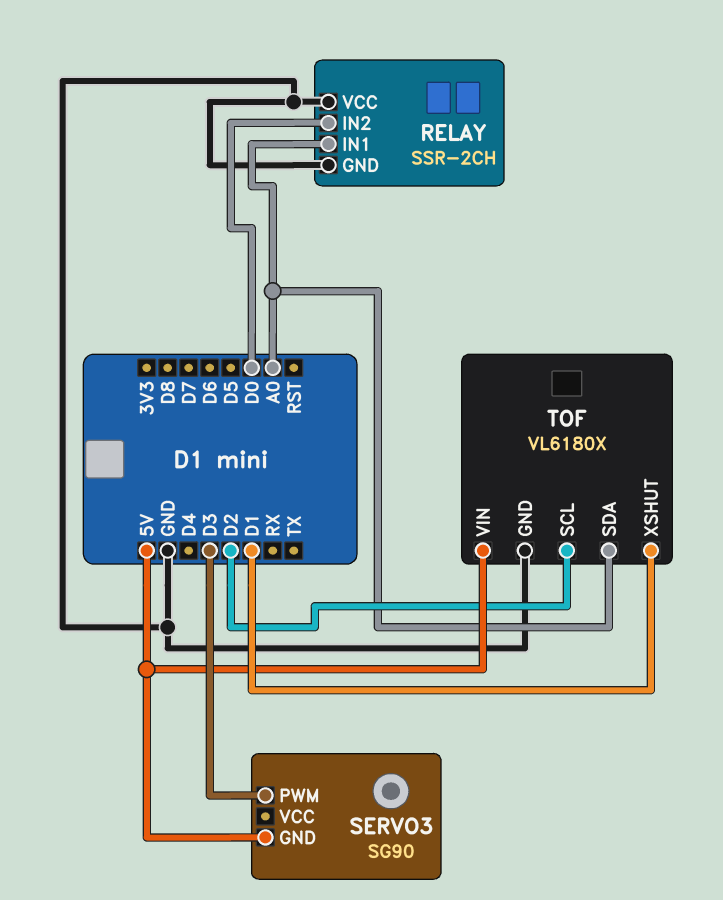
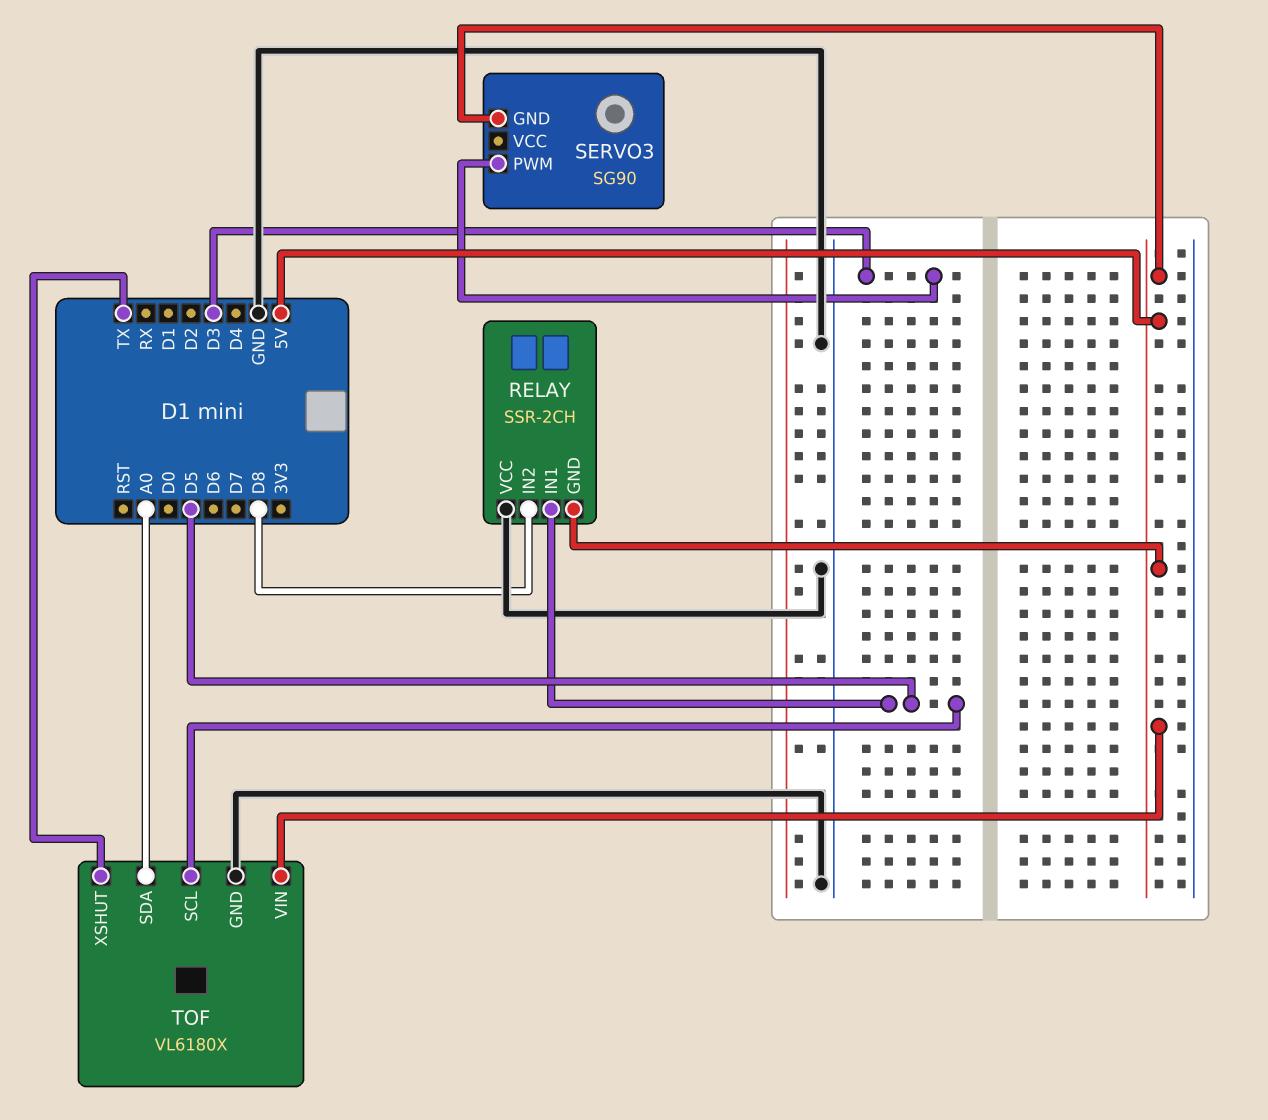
RELAY pin GND: GND -> 5V
RELAY pin IN1: A0 -> D5
RELAY pin IN2: D0 -> D8
TOF pin SCL: D2 -> D5
TOF pin XSHUT: D1 -> TX

